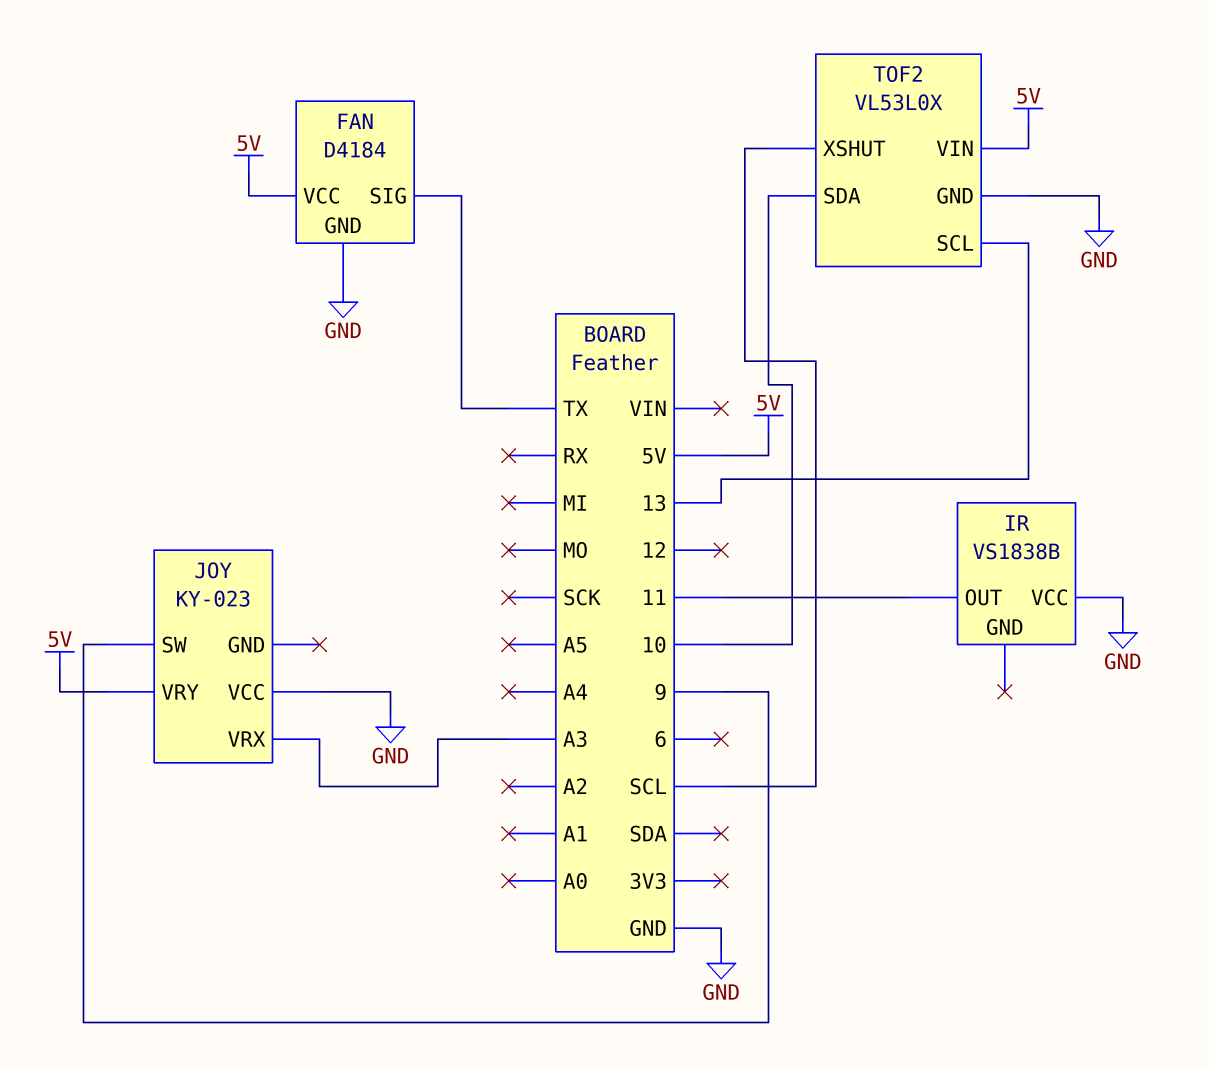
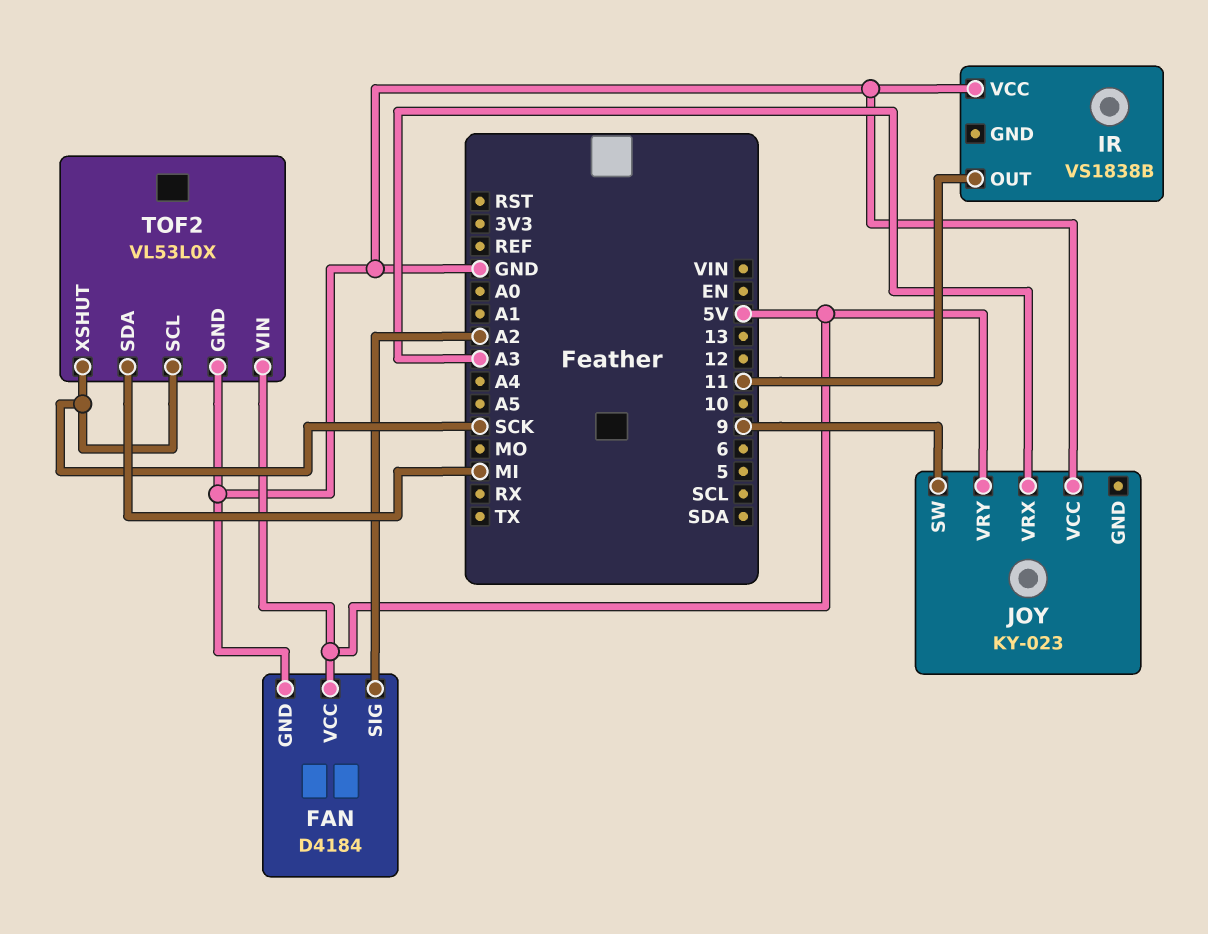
FAN pin SIG: TX -> A2
TOF2 pin SCL: 13 -> SCK
TOF2 pin SDA: 10 -> MI
TOF2 pin XSHUT: SCL -> SCK

